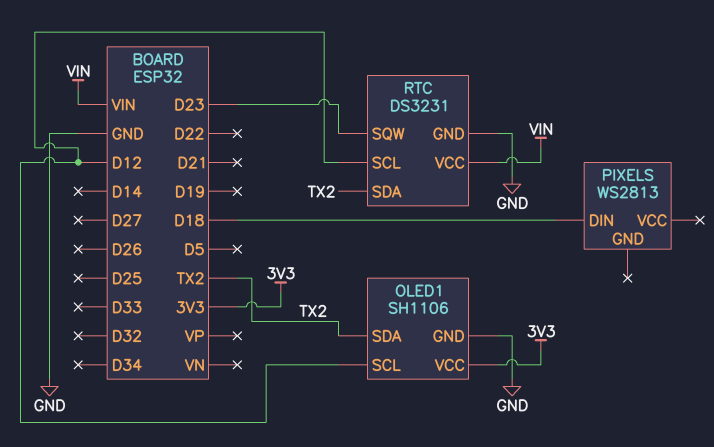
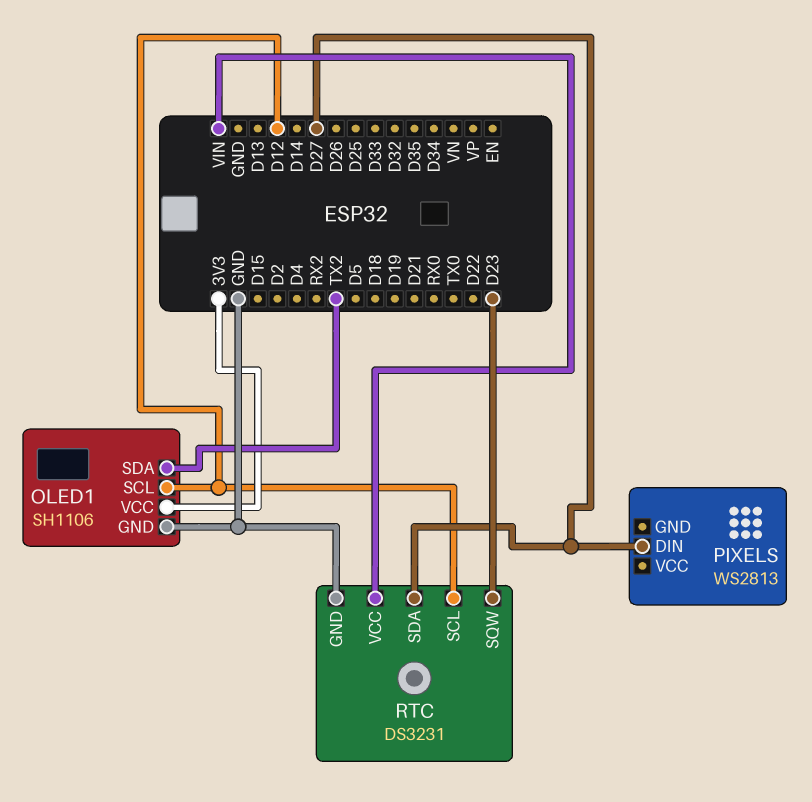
PIXELS pin DIN: D18 -> D27
RTC pin SDA: TX2 -> D27

